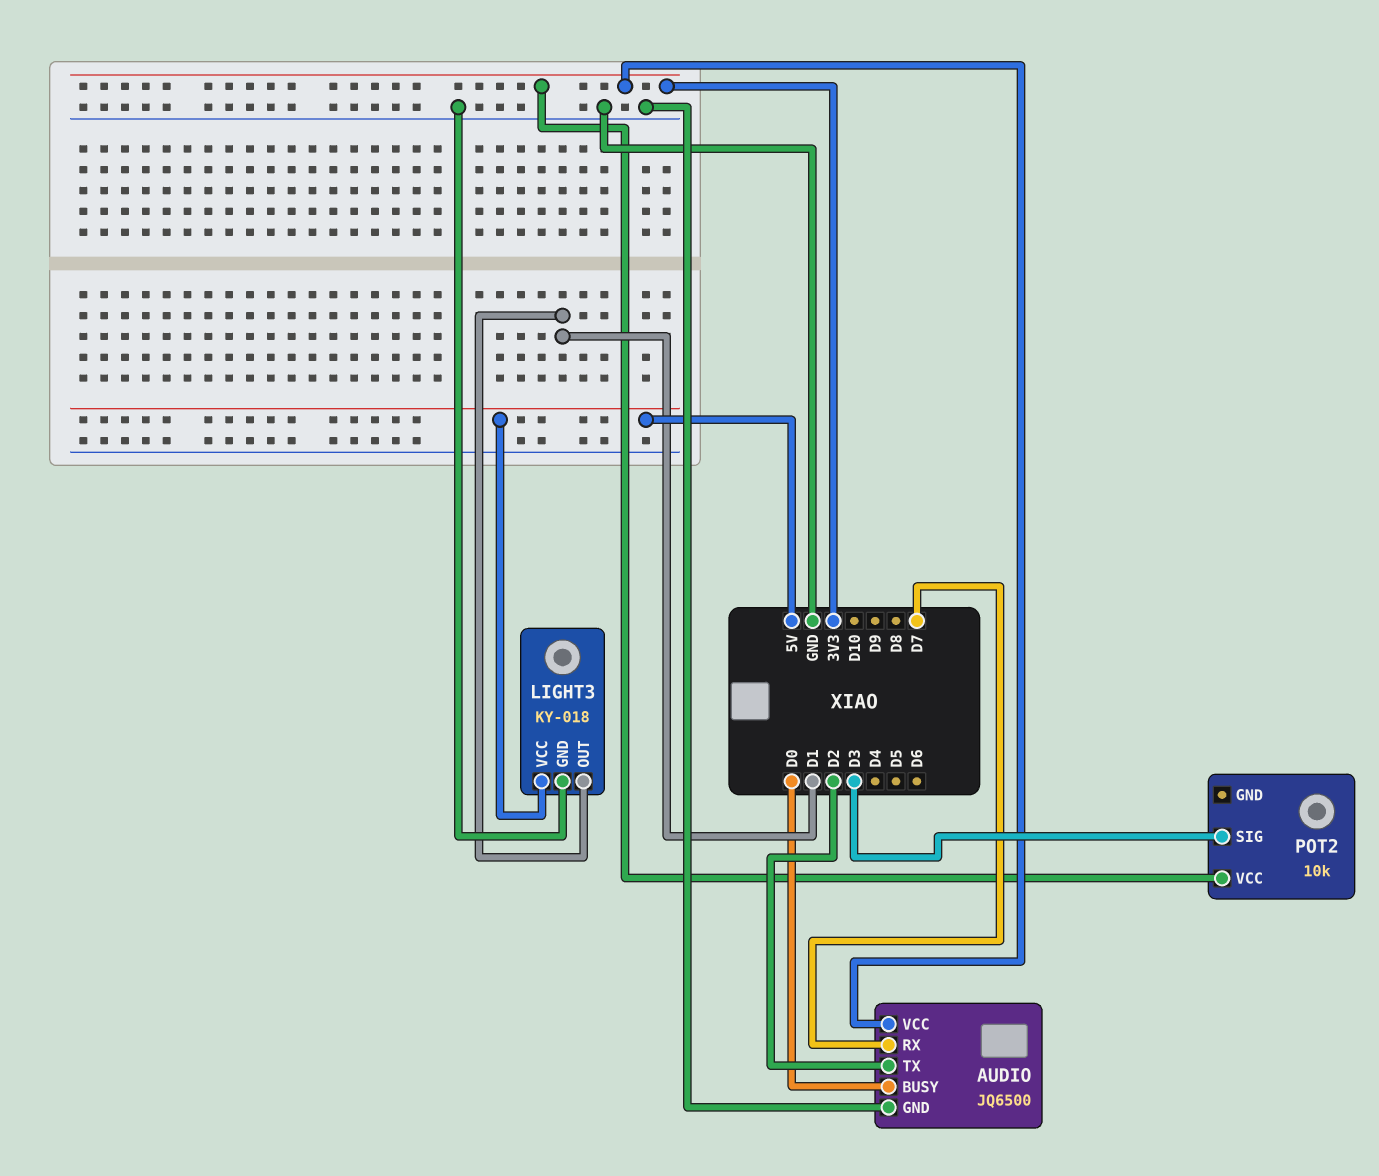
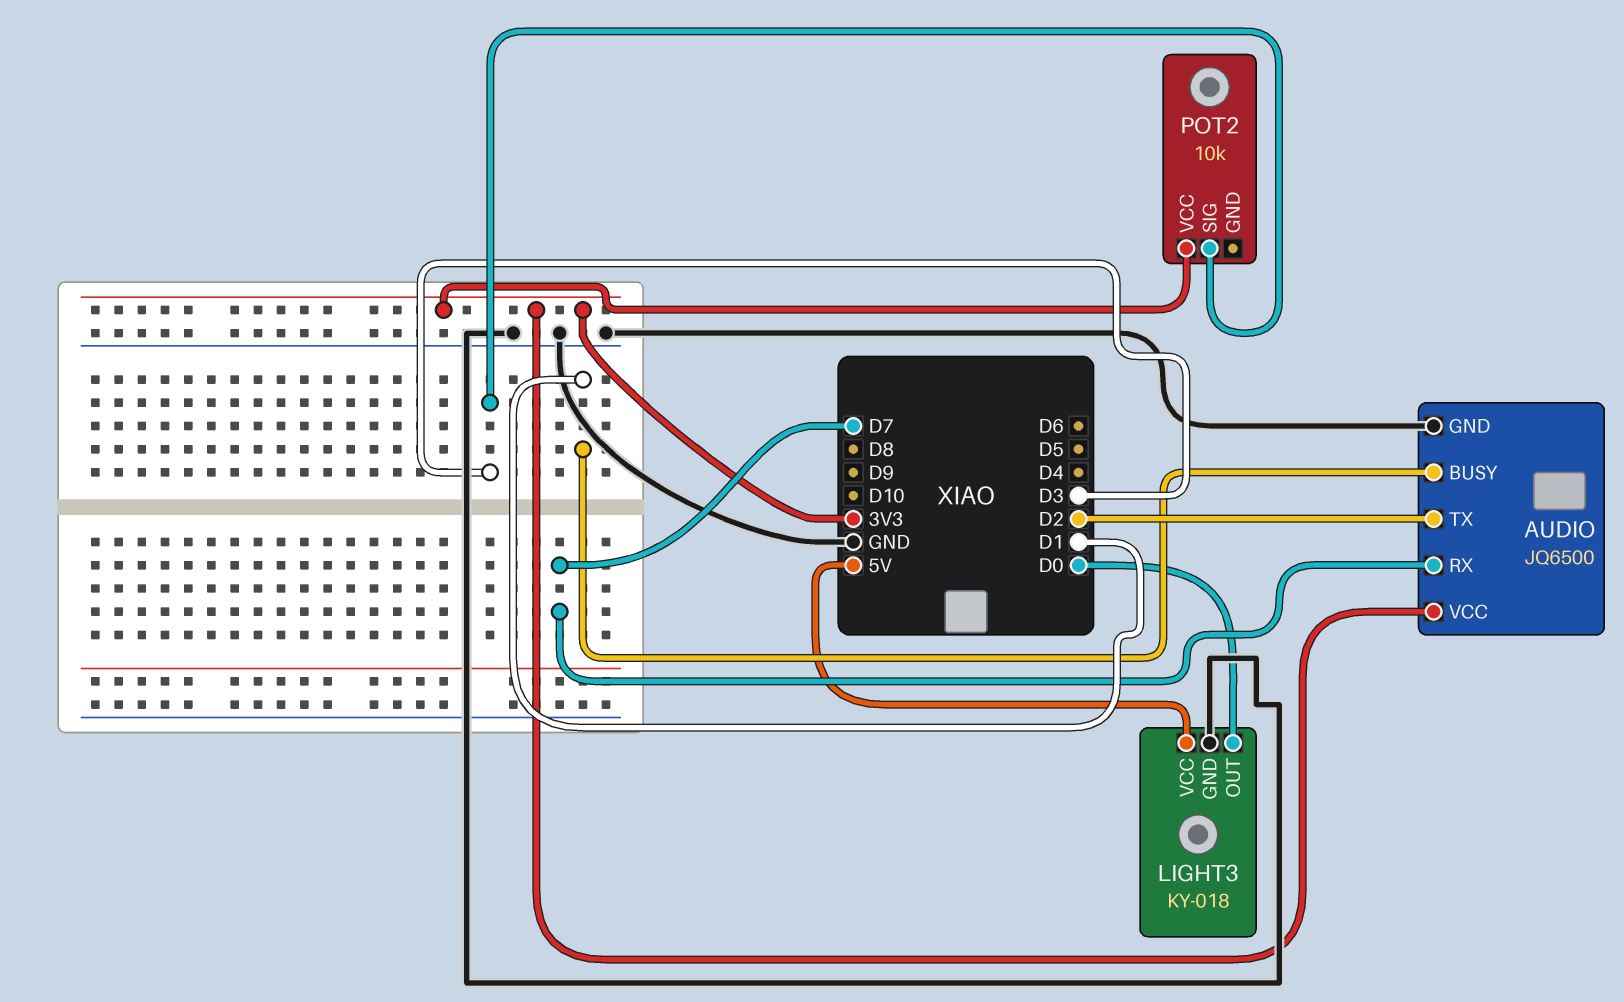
AUDIO pin BUSY: D0 -> D1
LIGHT3 pin OUT: D1 -> D0

